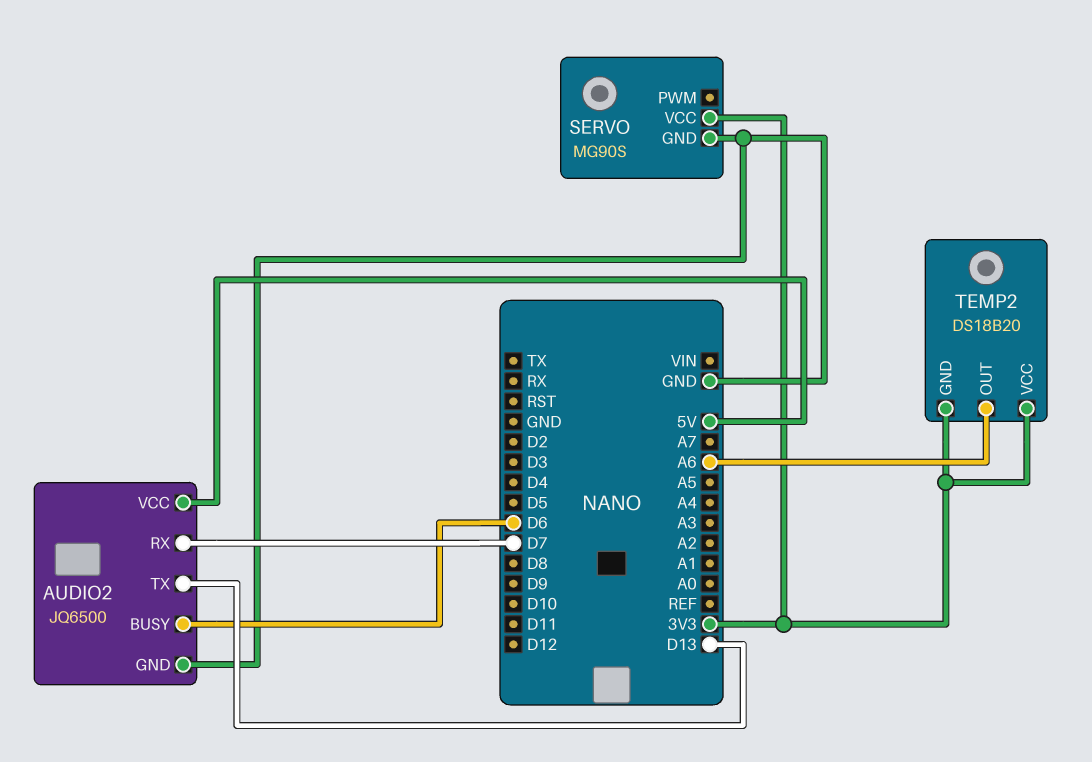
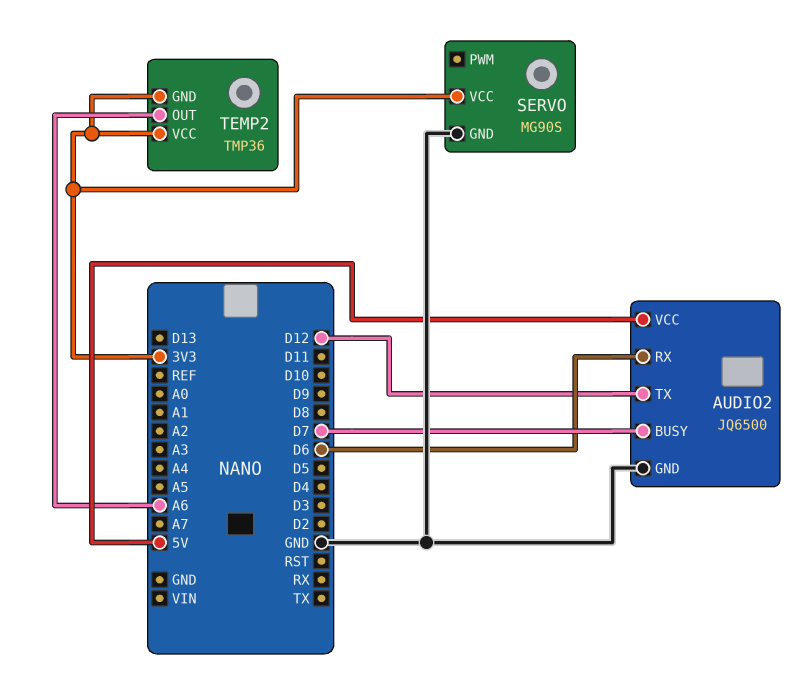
AUDIO2 pin BUSY: D6 -> D7
AUDIO2 pin RX: D7 -> D6
AUDIO2 pin TX: D13 -> D12
TEMP2: DS18B20 -> TMP36

